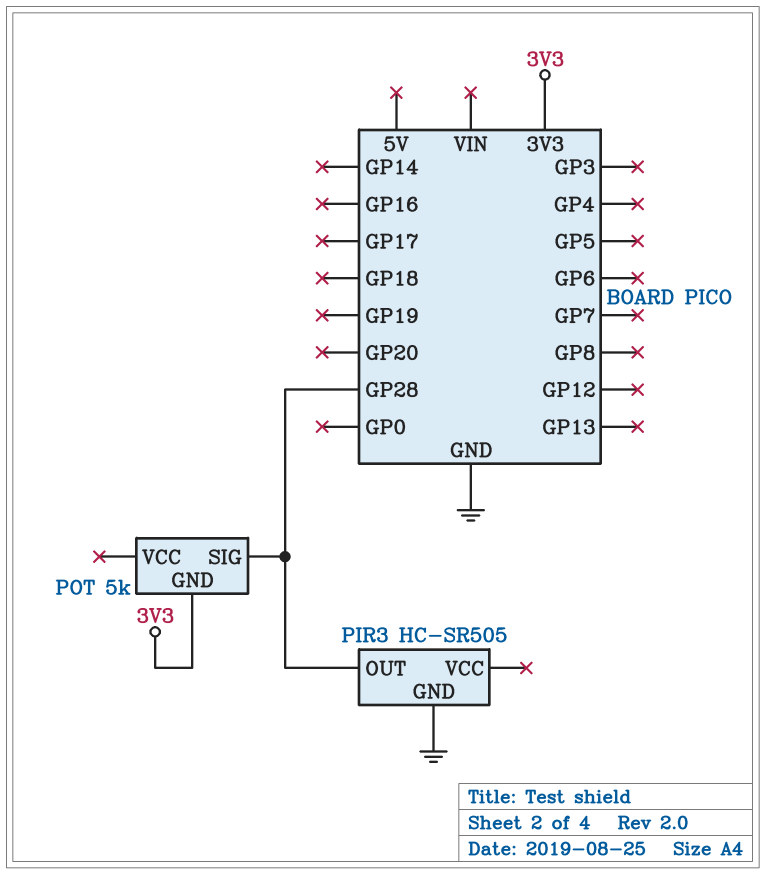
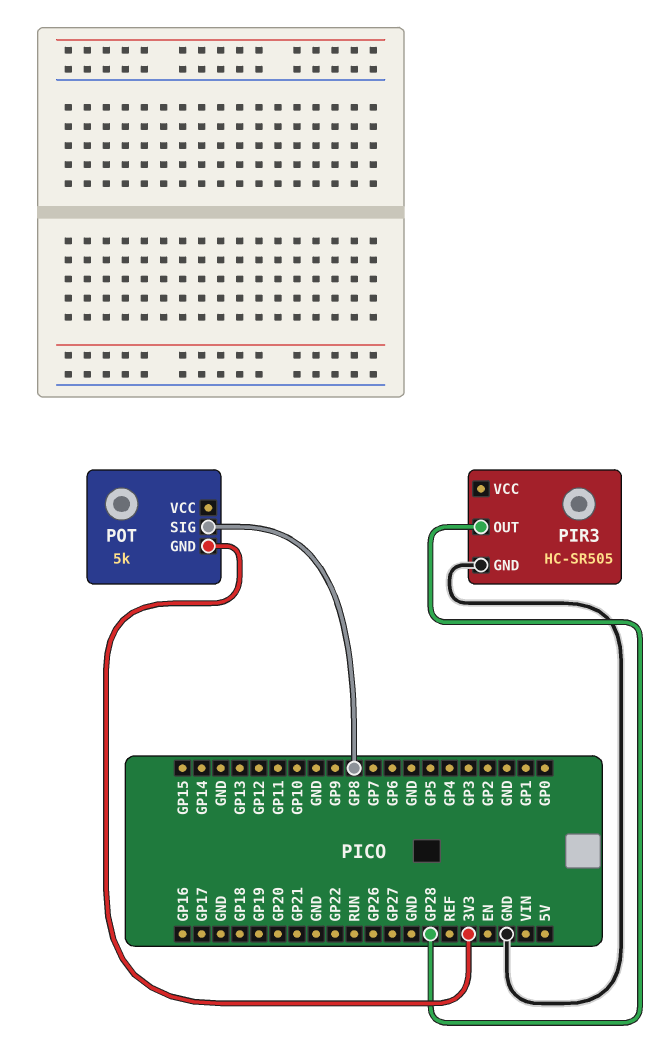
POT pin SIG: GP28 -> GP8

